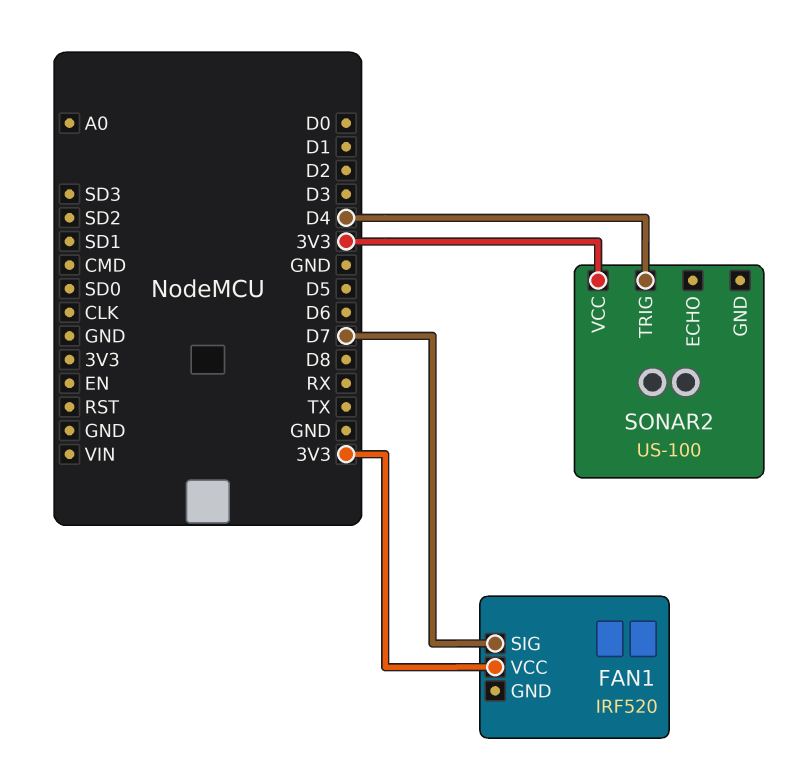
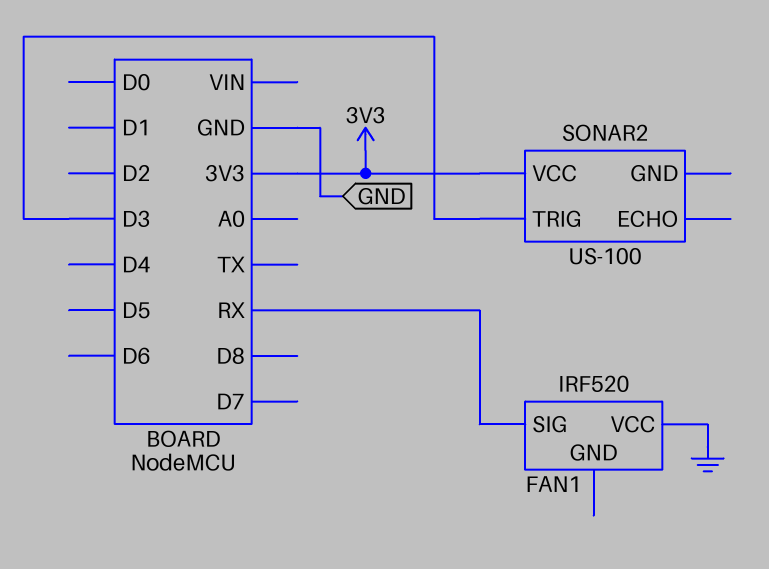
FAN1 pin SIG: D7 -> RX
FAN1 pin VCC: 3V3 -> GND
SONAR2 pin TRIG: D4 -> D3

